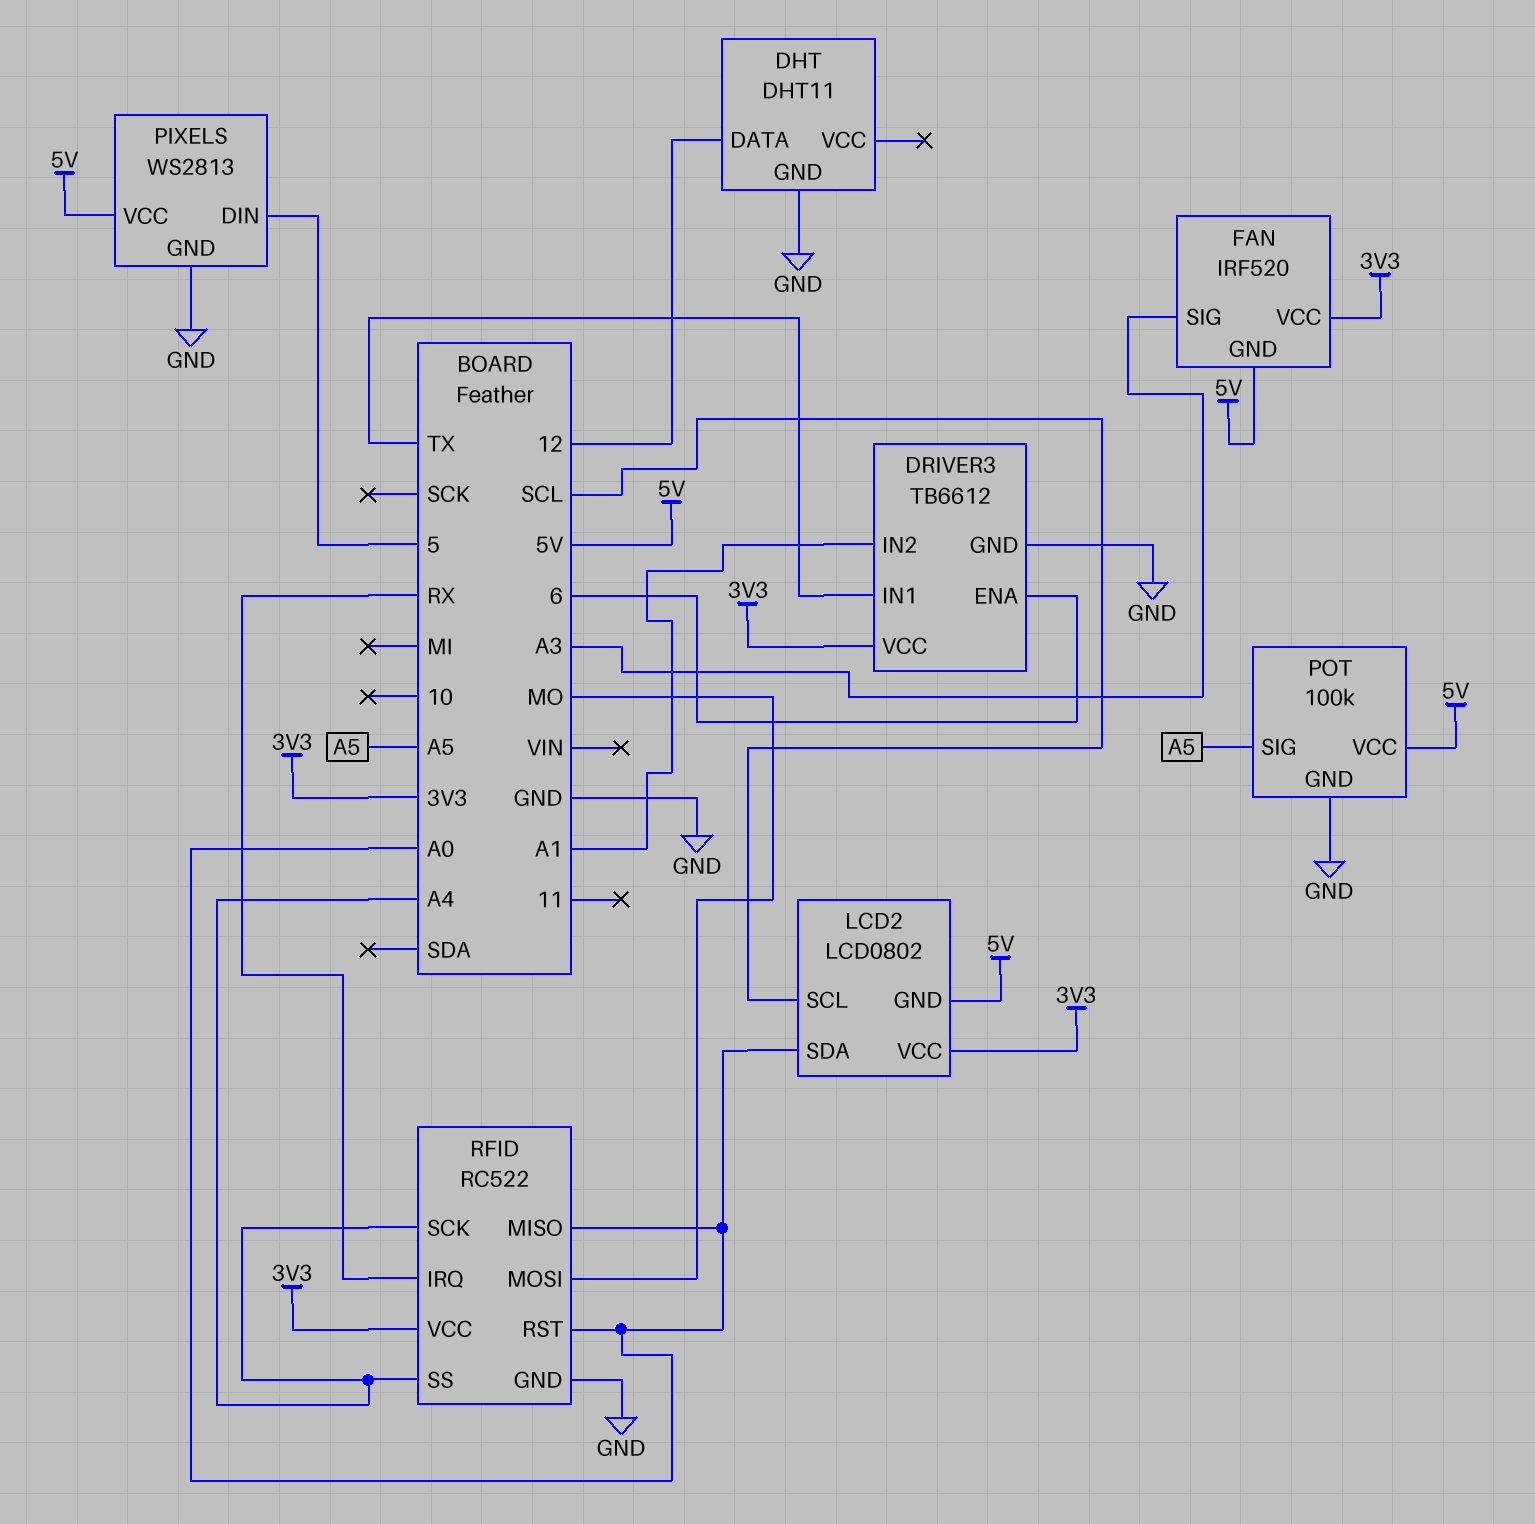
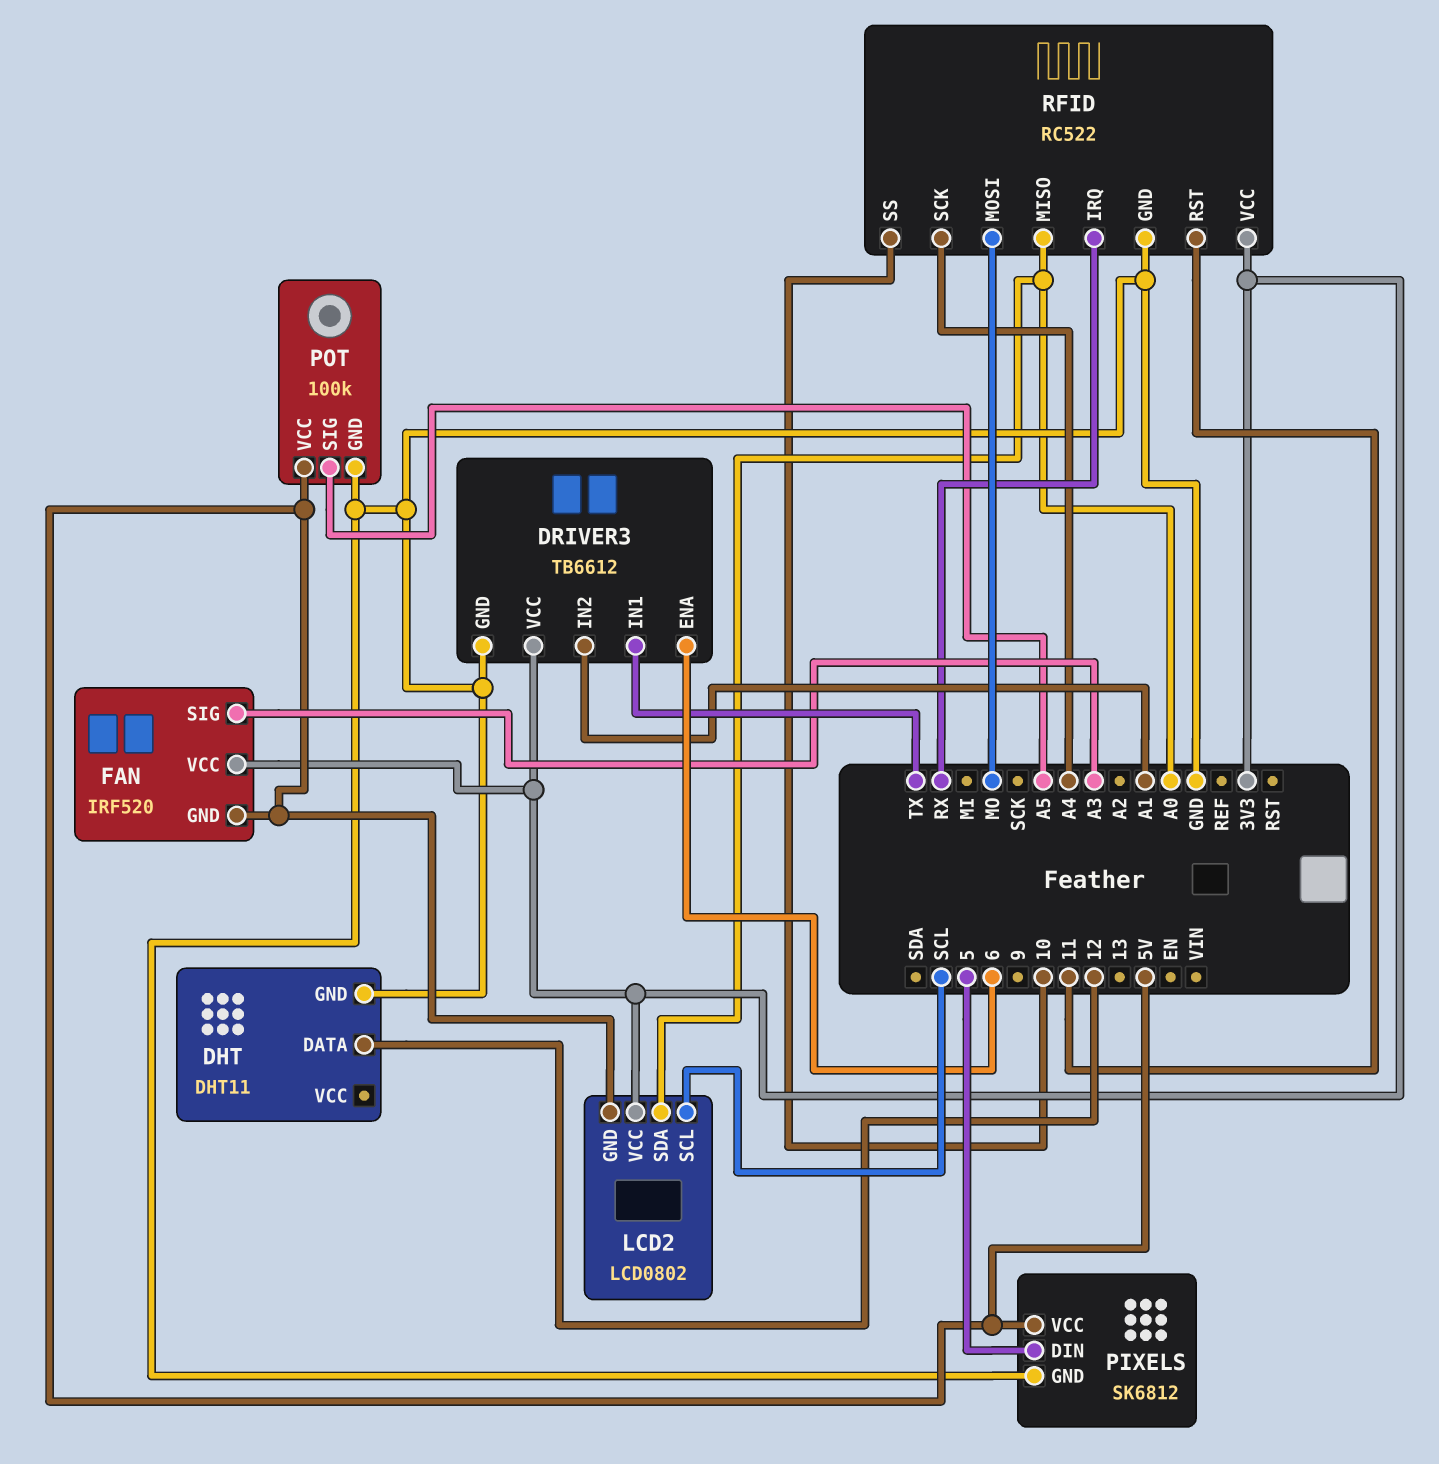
PIXELS: WS2813 -> SK6812
RFID pin RST: A0 -> 11
RFID pin SS: A4 -> 10

